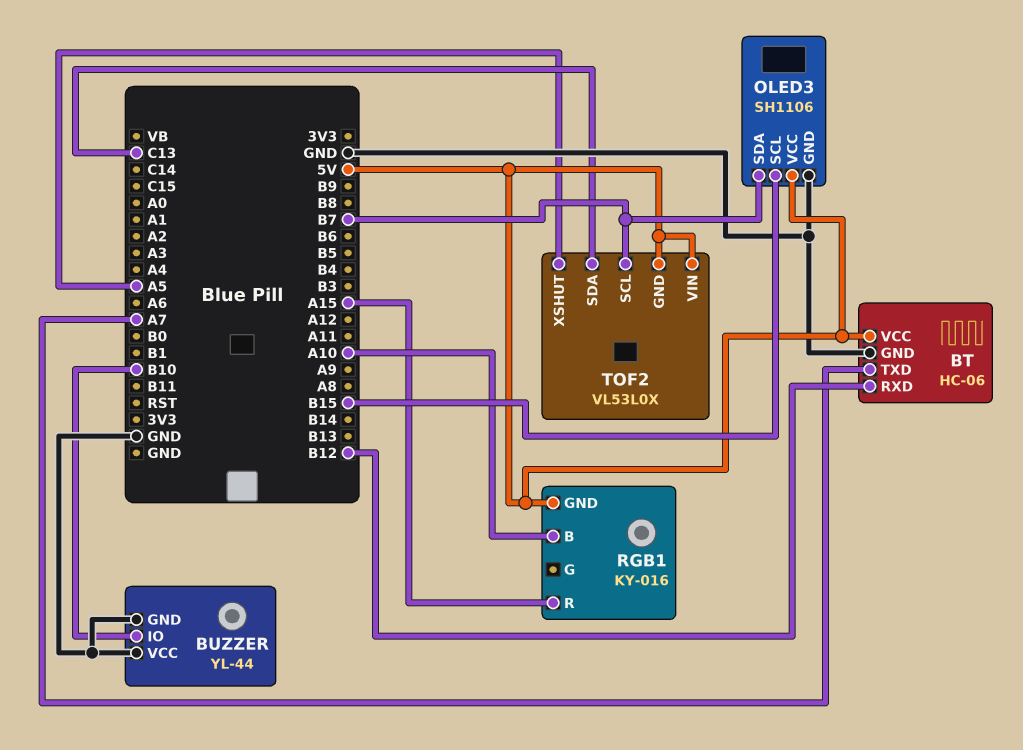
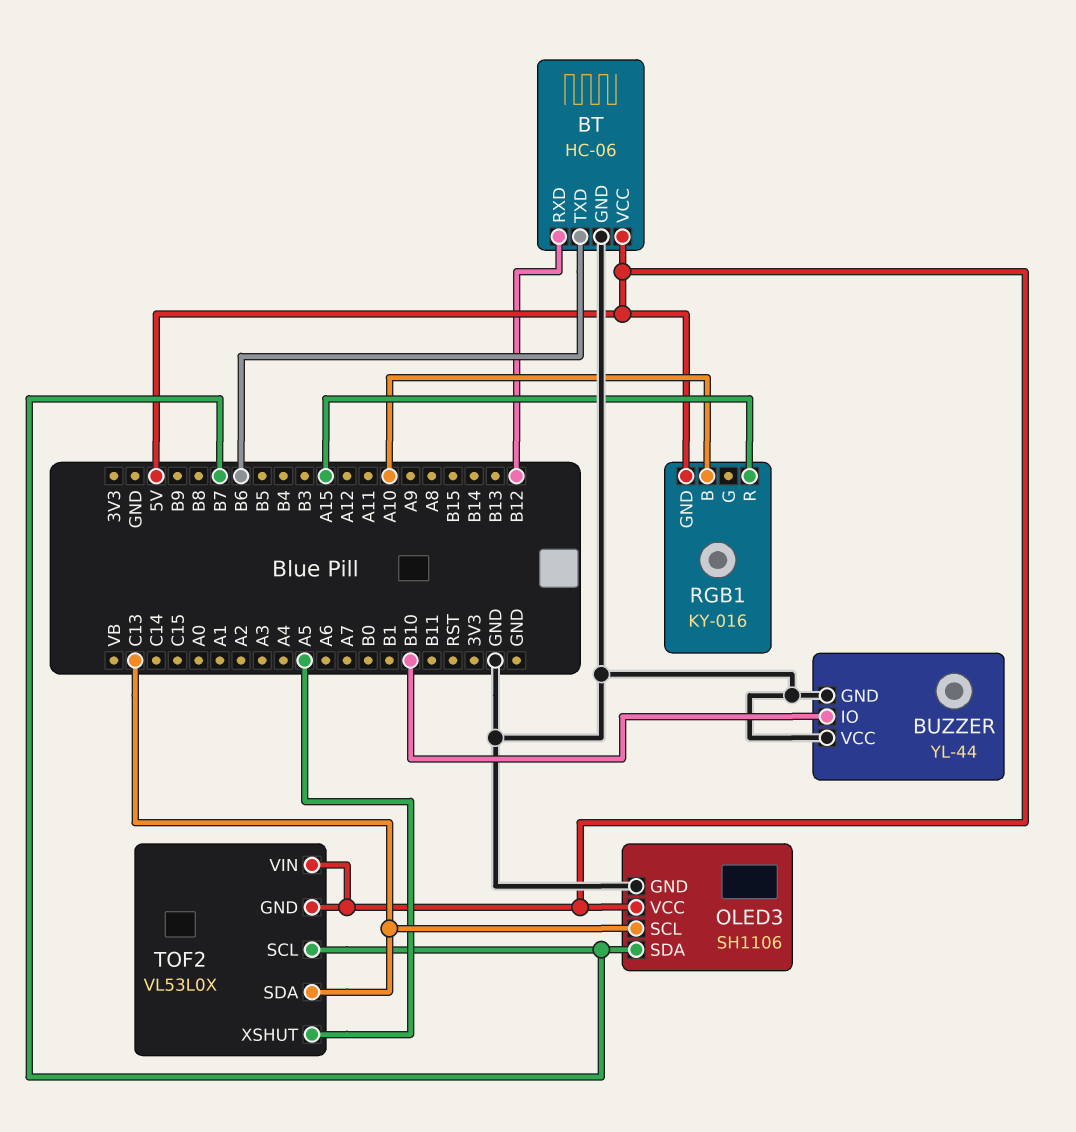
BT pin TXD: A7 -> B6
OLED3 pin SCL: B15 -> C13

